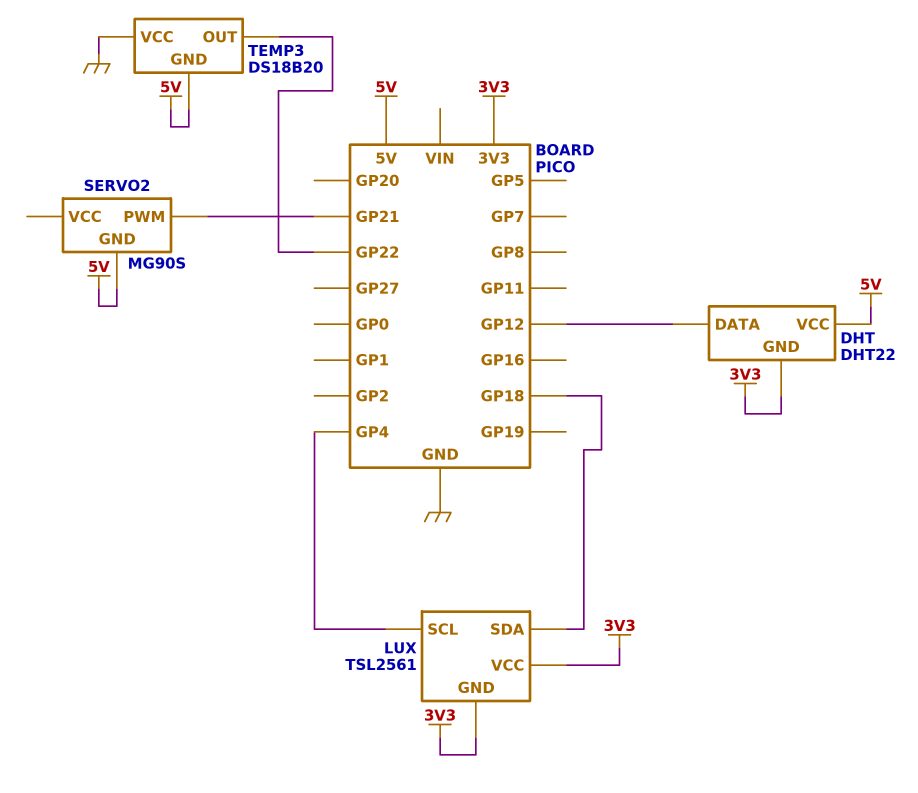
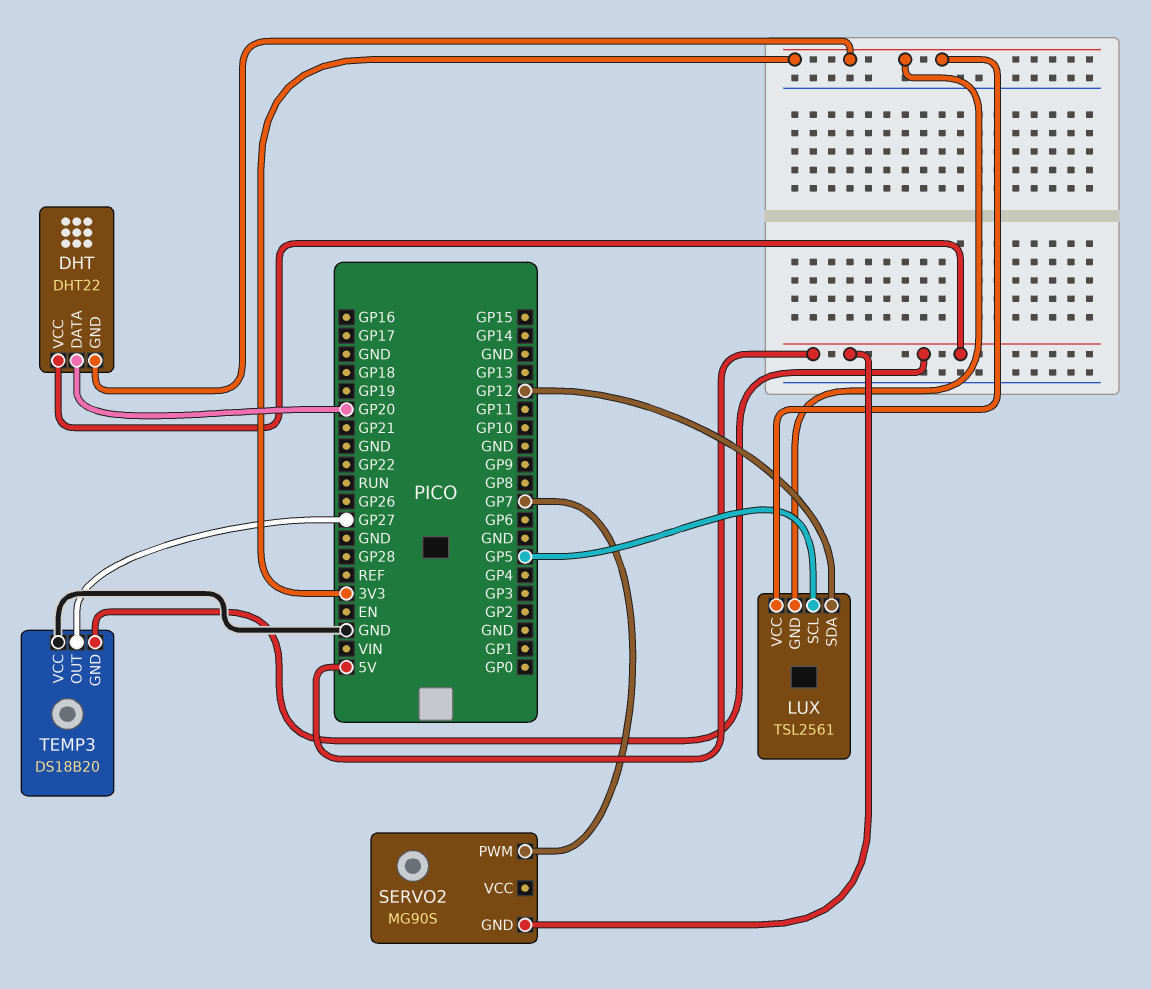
DHT pin DATA: GP12 -> GP20
LUX pin SCL: GP4 -> GP5
LUX pin SDA: GP18 -> GP12
SERVO2 pin PWM: GP21 -> GP7
TEMP3 pin OUT: GP22 -> GP27

